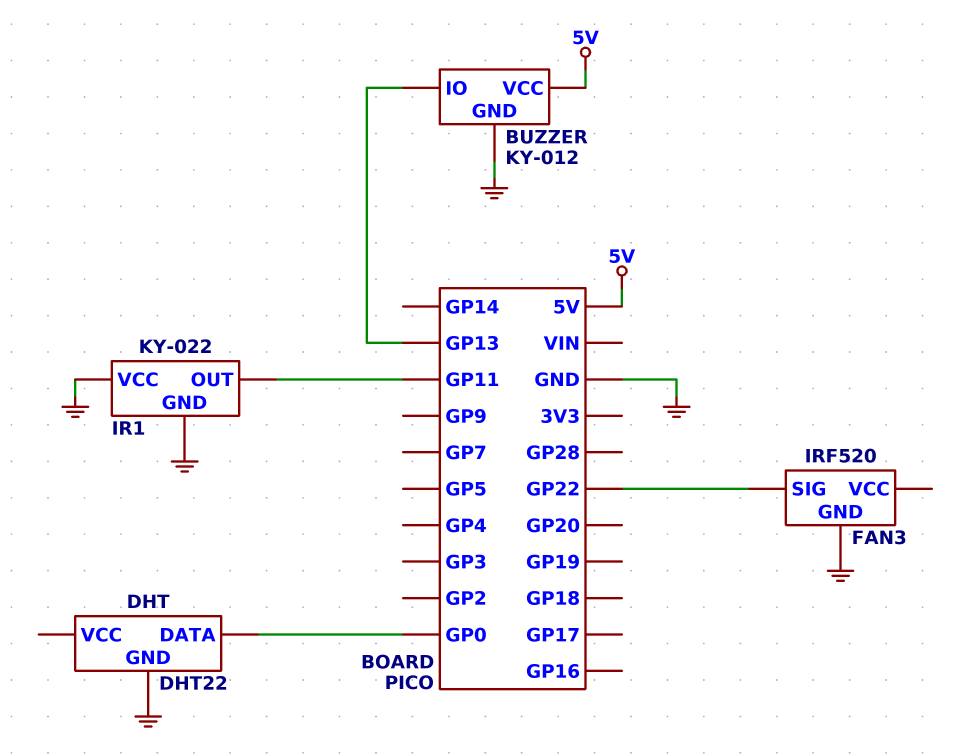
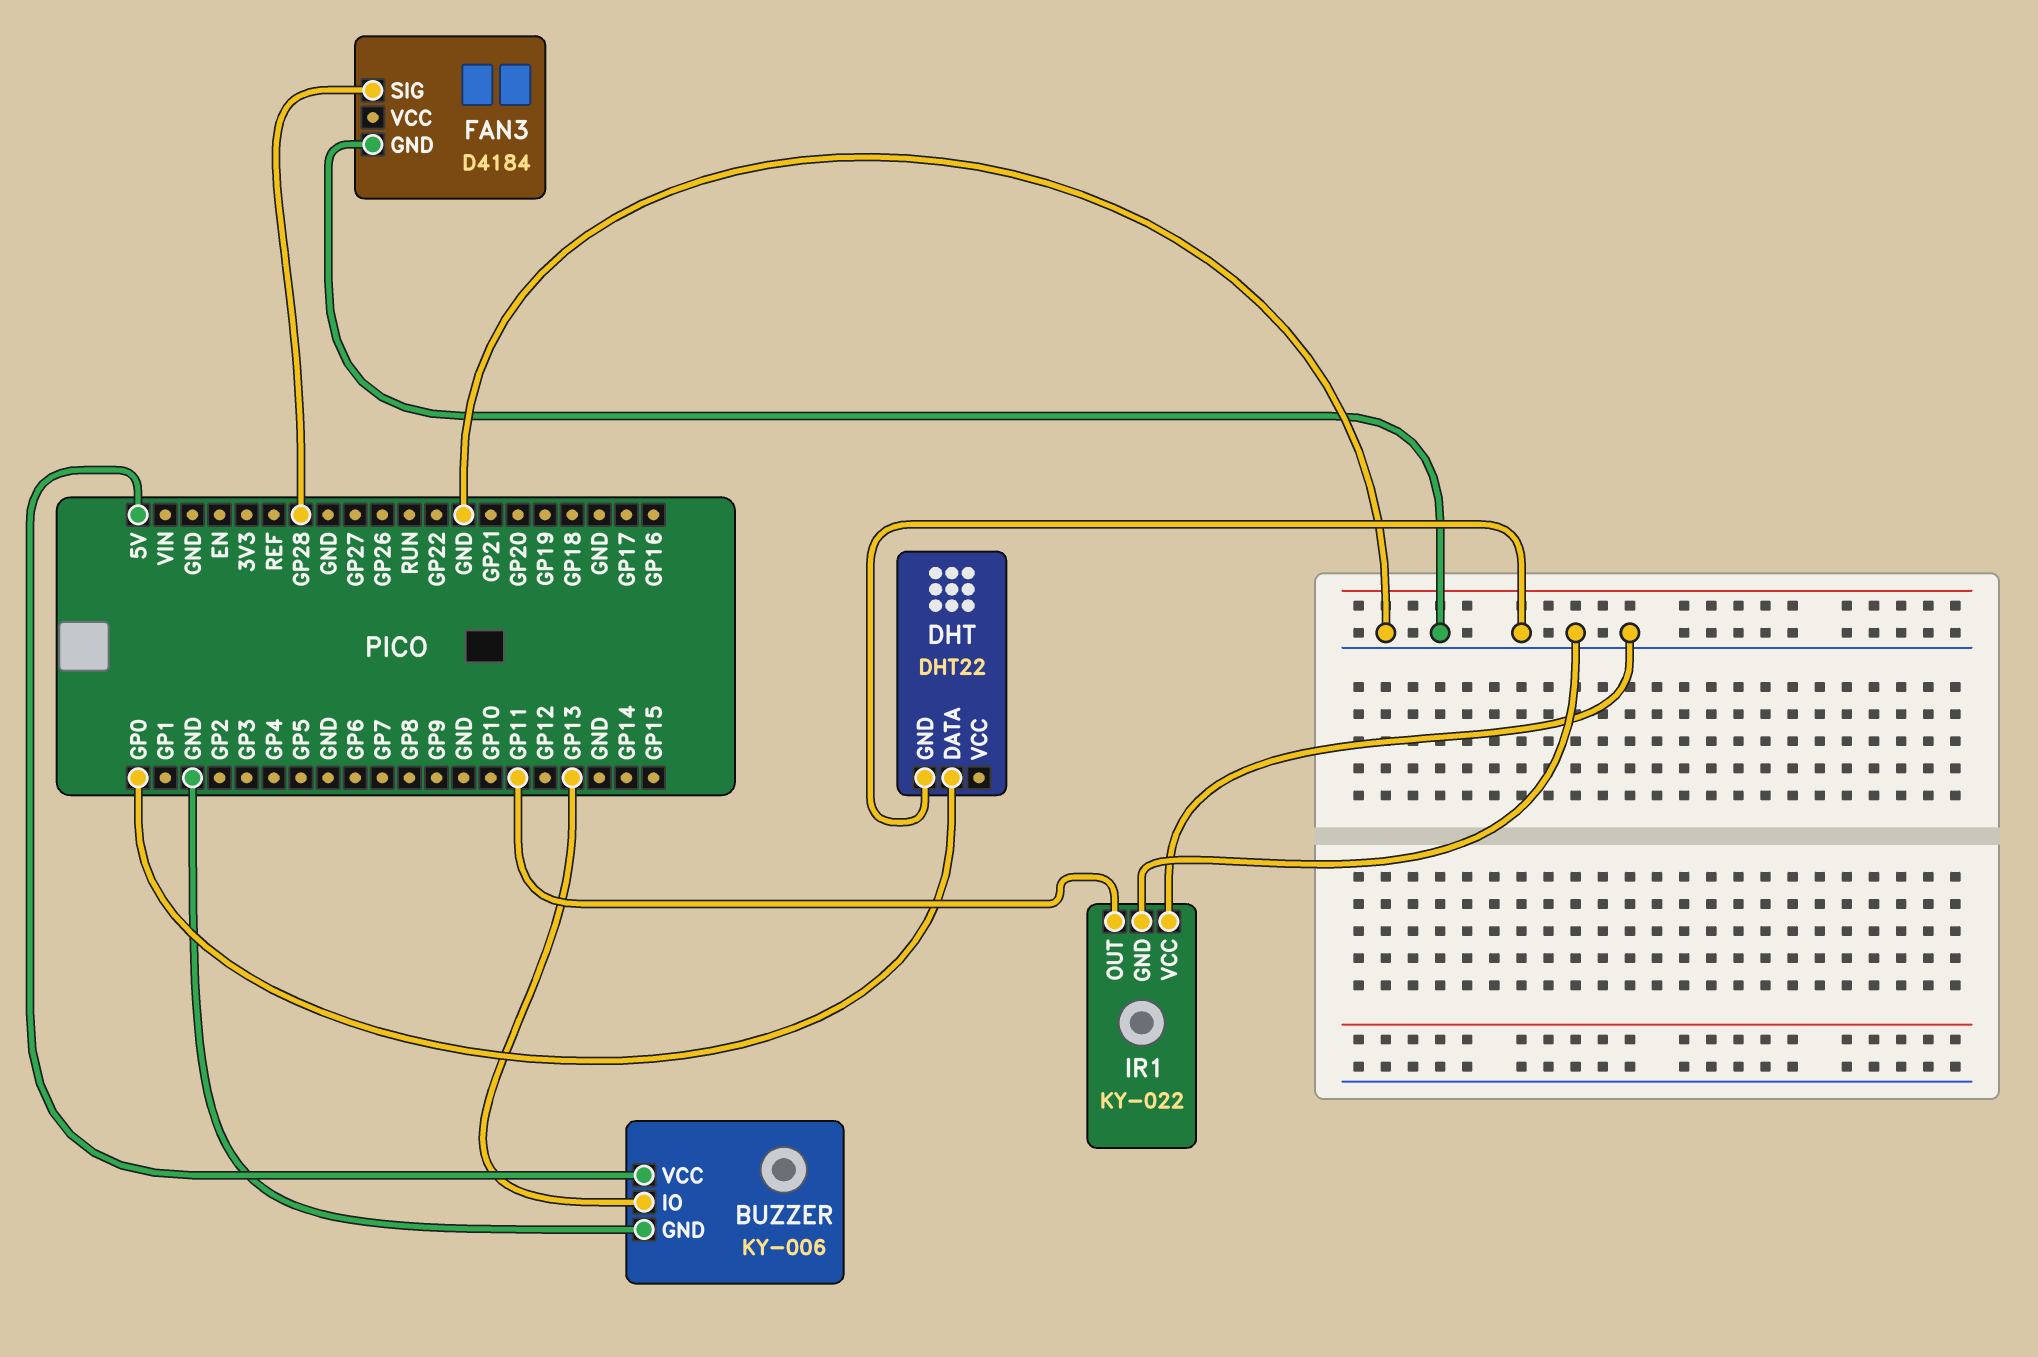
BUZZER: KY-012 -> KY-006
FAN3: IRF520 -> D4184
FAN3 pin SIG: GP22 -> GP28

